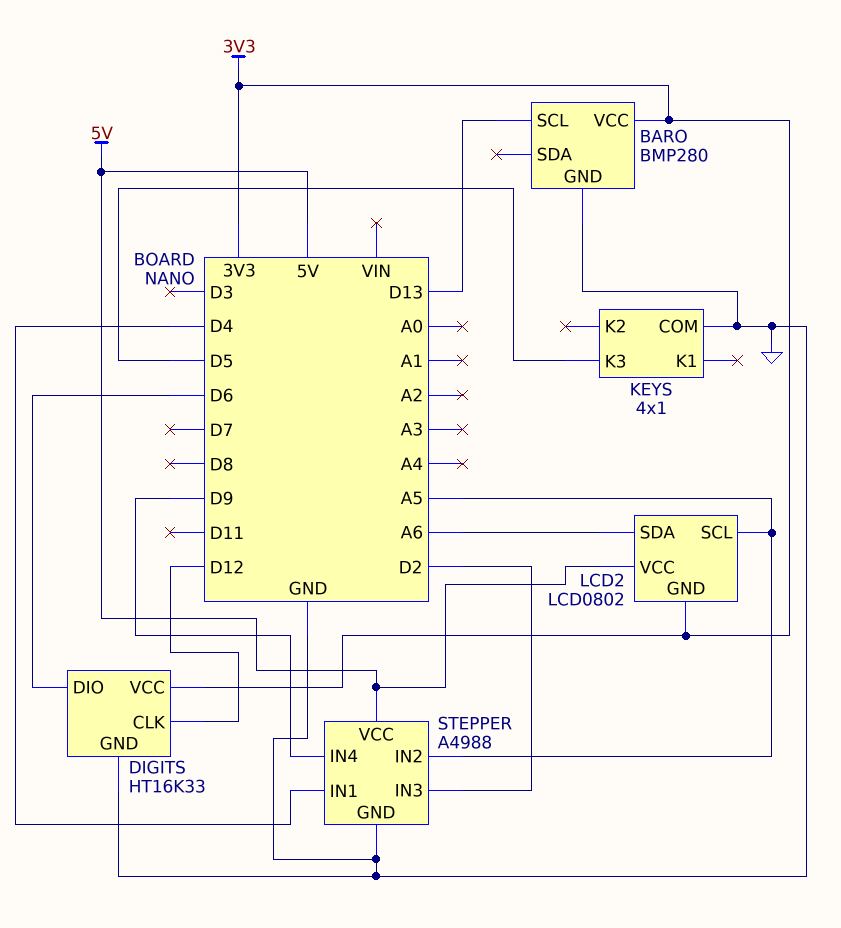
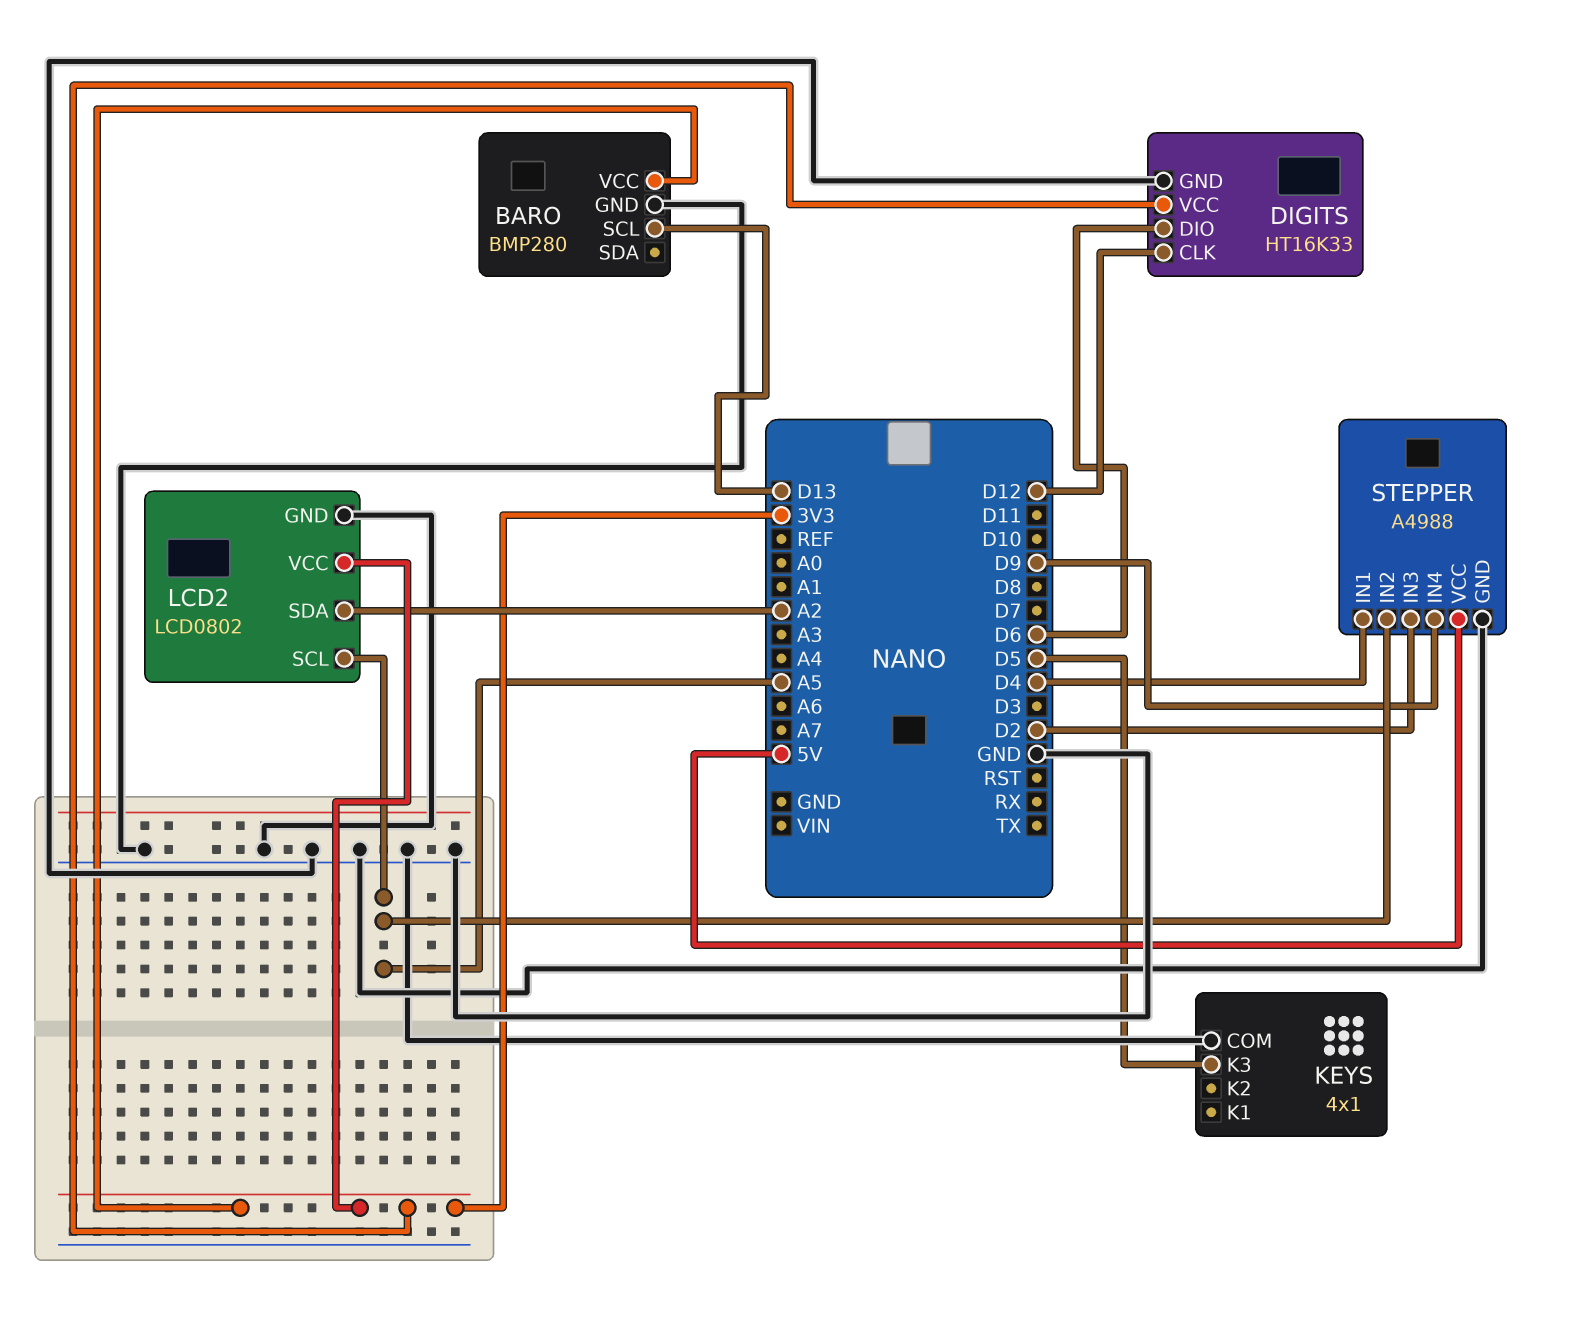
LCD2 pin GND: 3V3 -> GND
LCD2 pin SDA: A6 -> A2
LCD2 pin VCC: 5V -> 3V3

